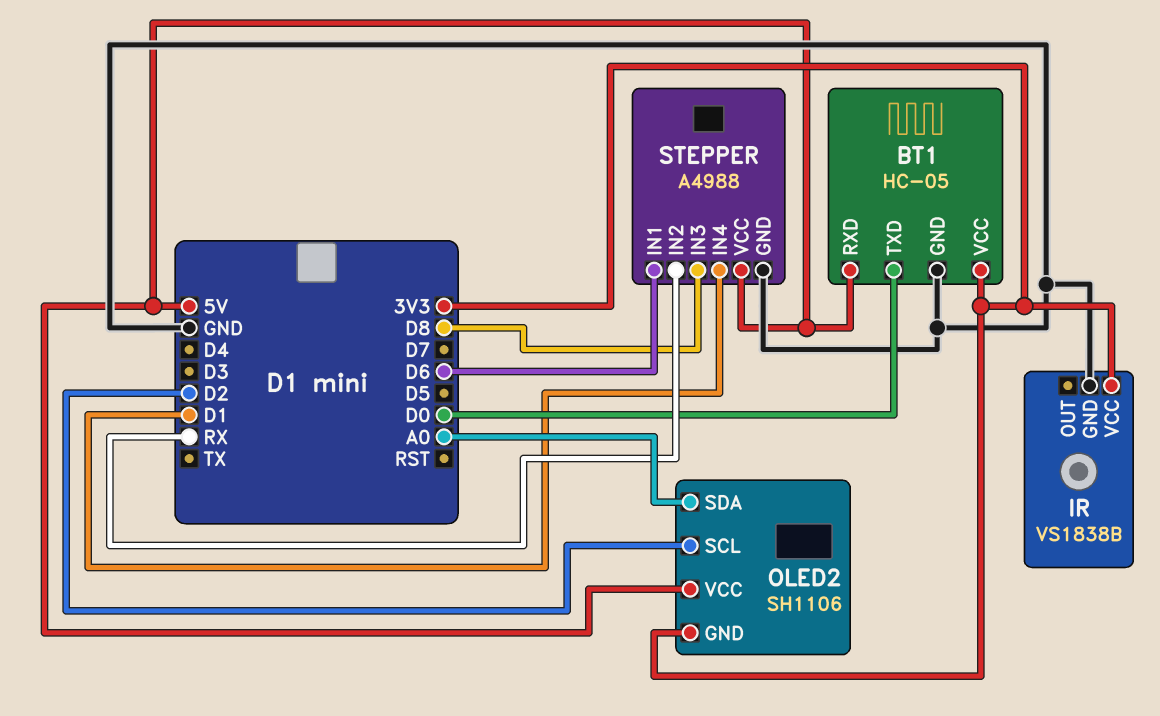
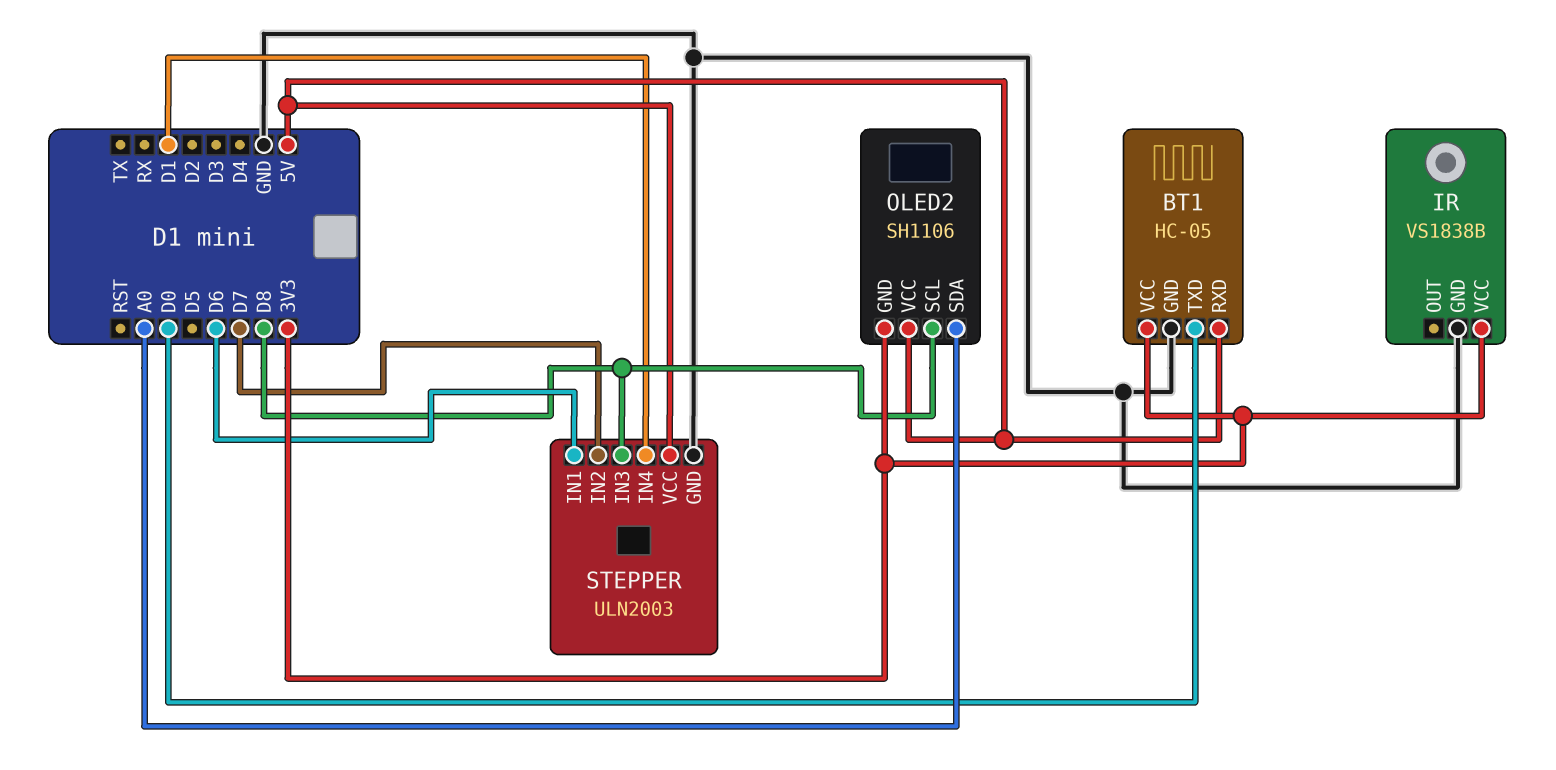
OLED2 pin SCL: D2 -> D8
STEPPER: A4988 -> ULN2003
STEPPER pin IN2: RX -> D7

